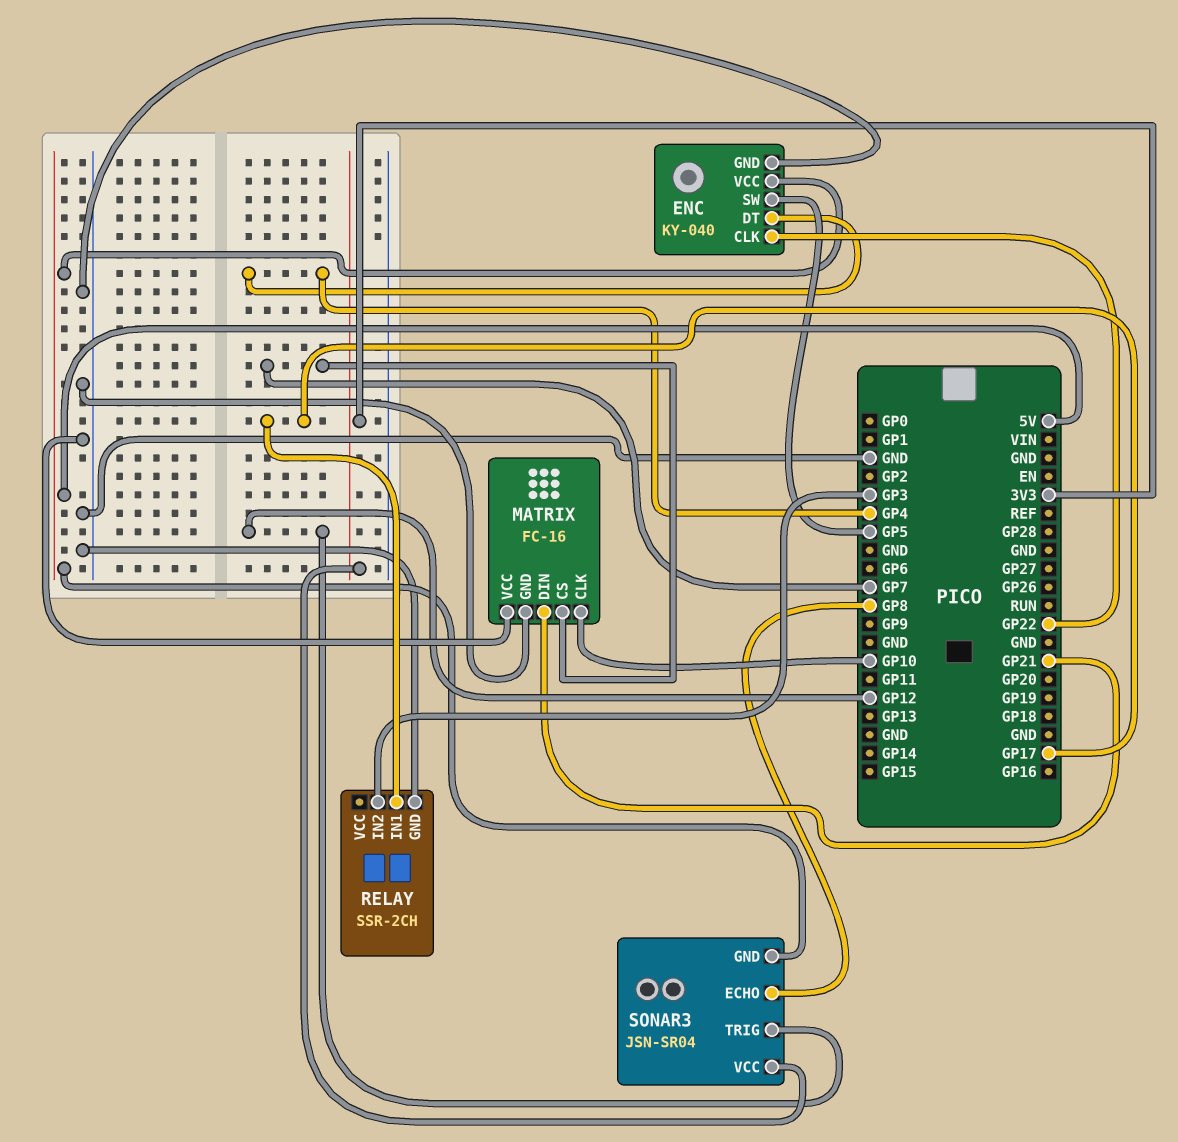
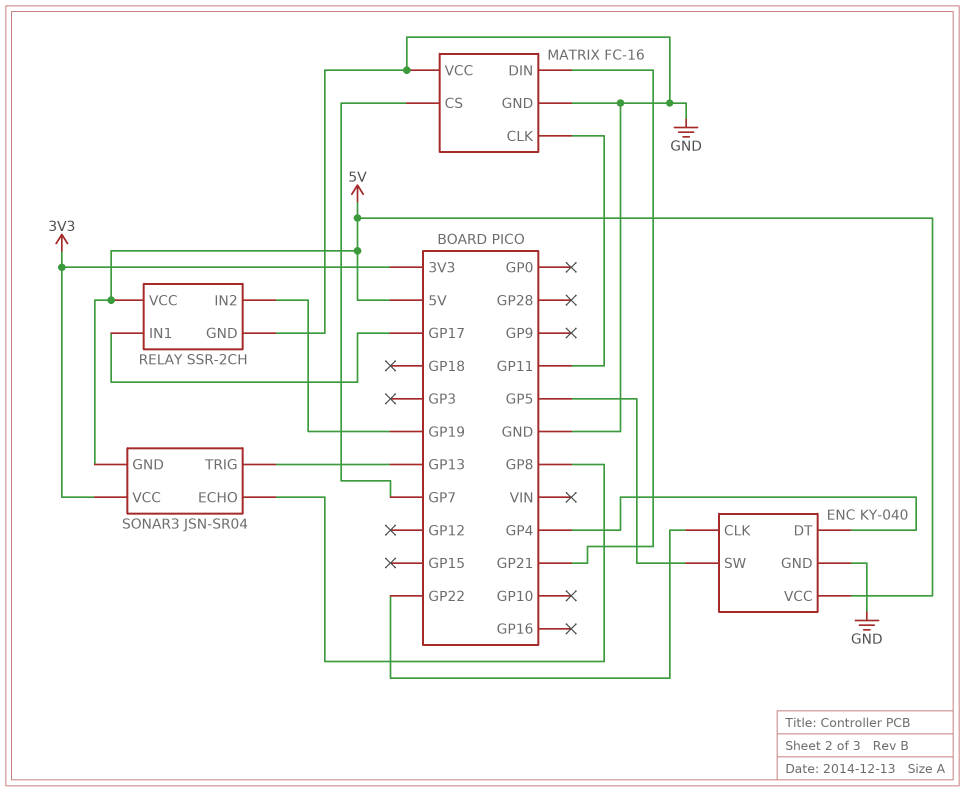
MATRIX pin CLK: GP10 -> GP11
RELAY pin IN2: GP3 -> GP19
RELAY pin VCC: none -> 5V
SONAR3 pin TRIG: GP12 -> GP13

